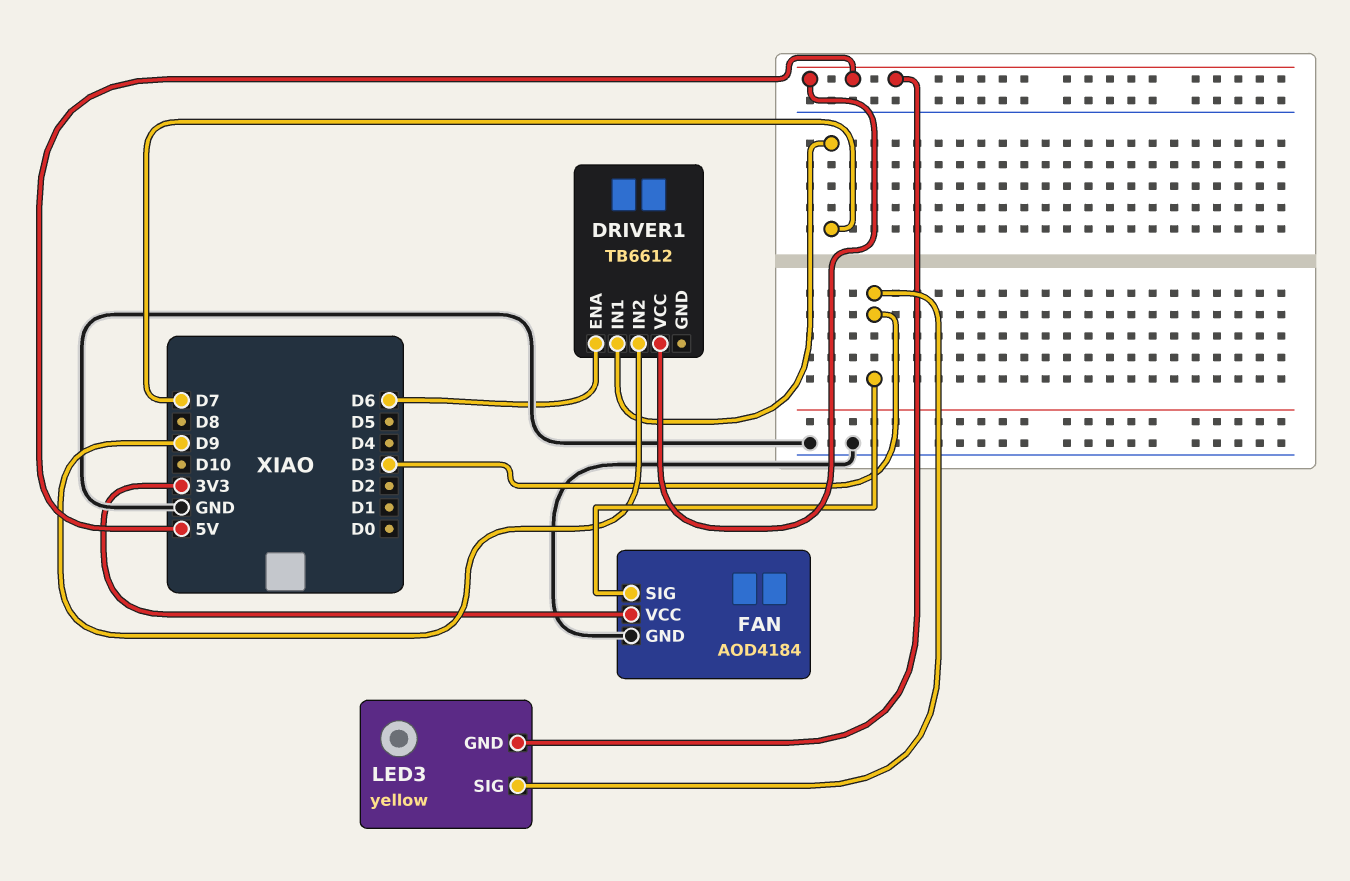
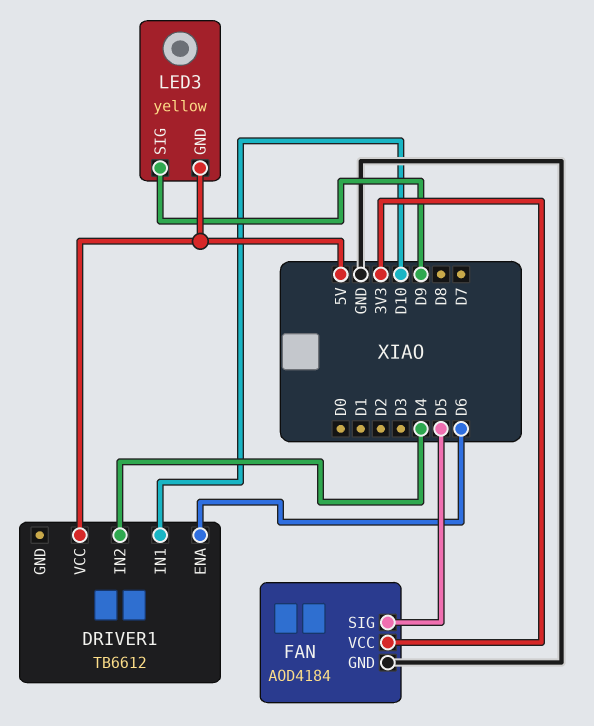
DRIVER1 pin IN1: D7 -> D10
DRIVER1 pin IN2: D9 -> D4
FAN pin SIG: D3 -> D5
LED3 pin SIG: D3 -> D9

